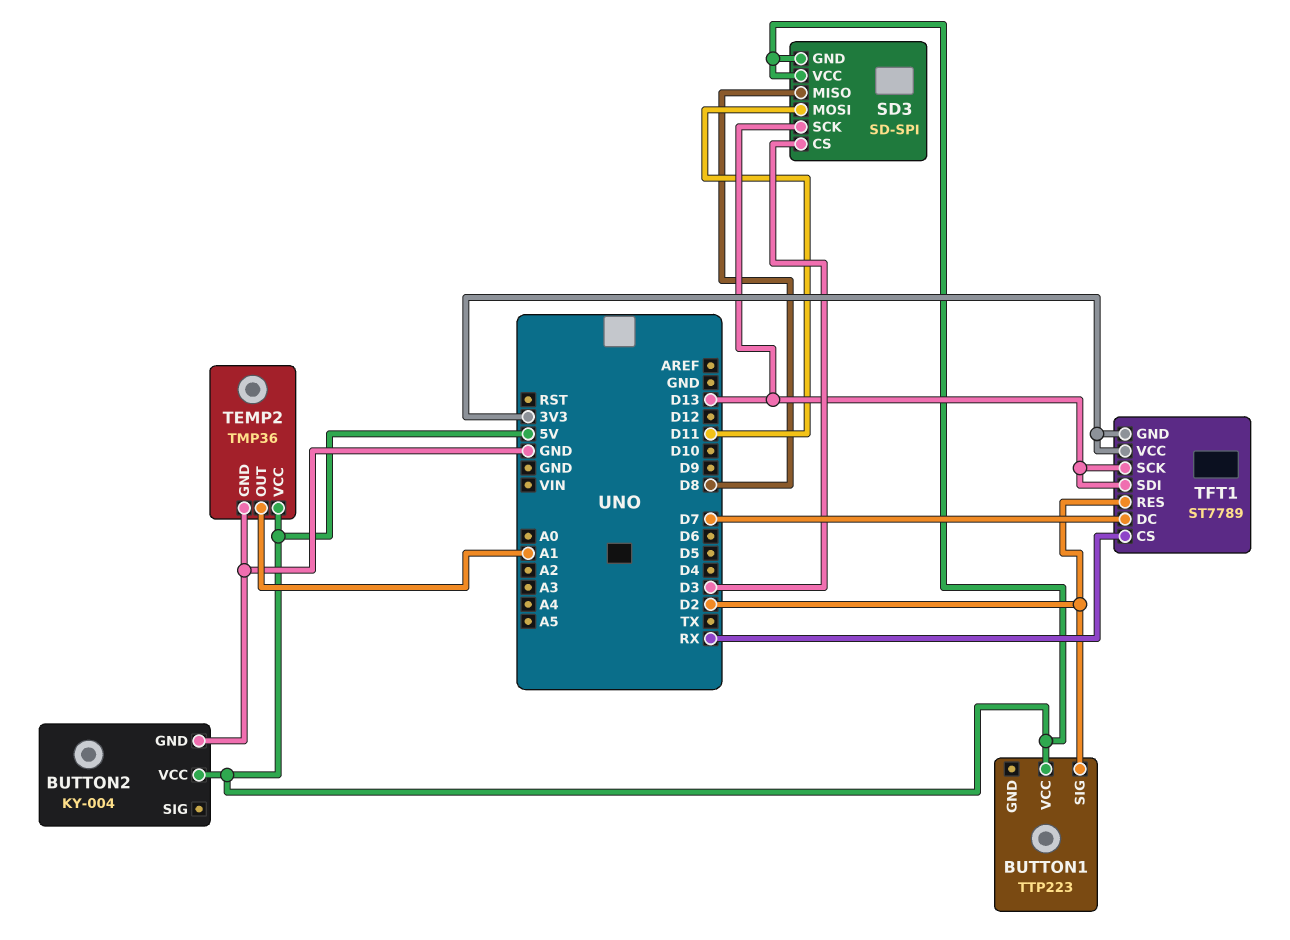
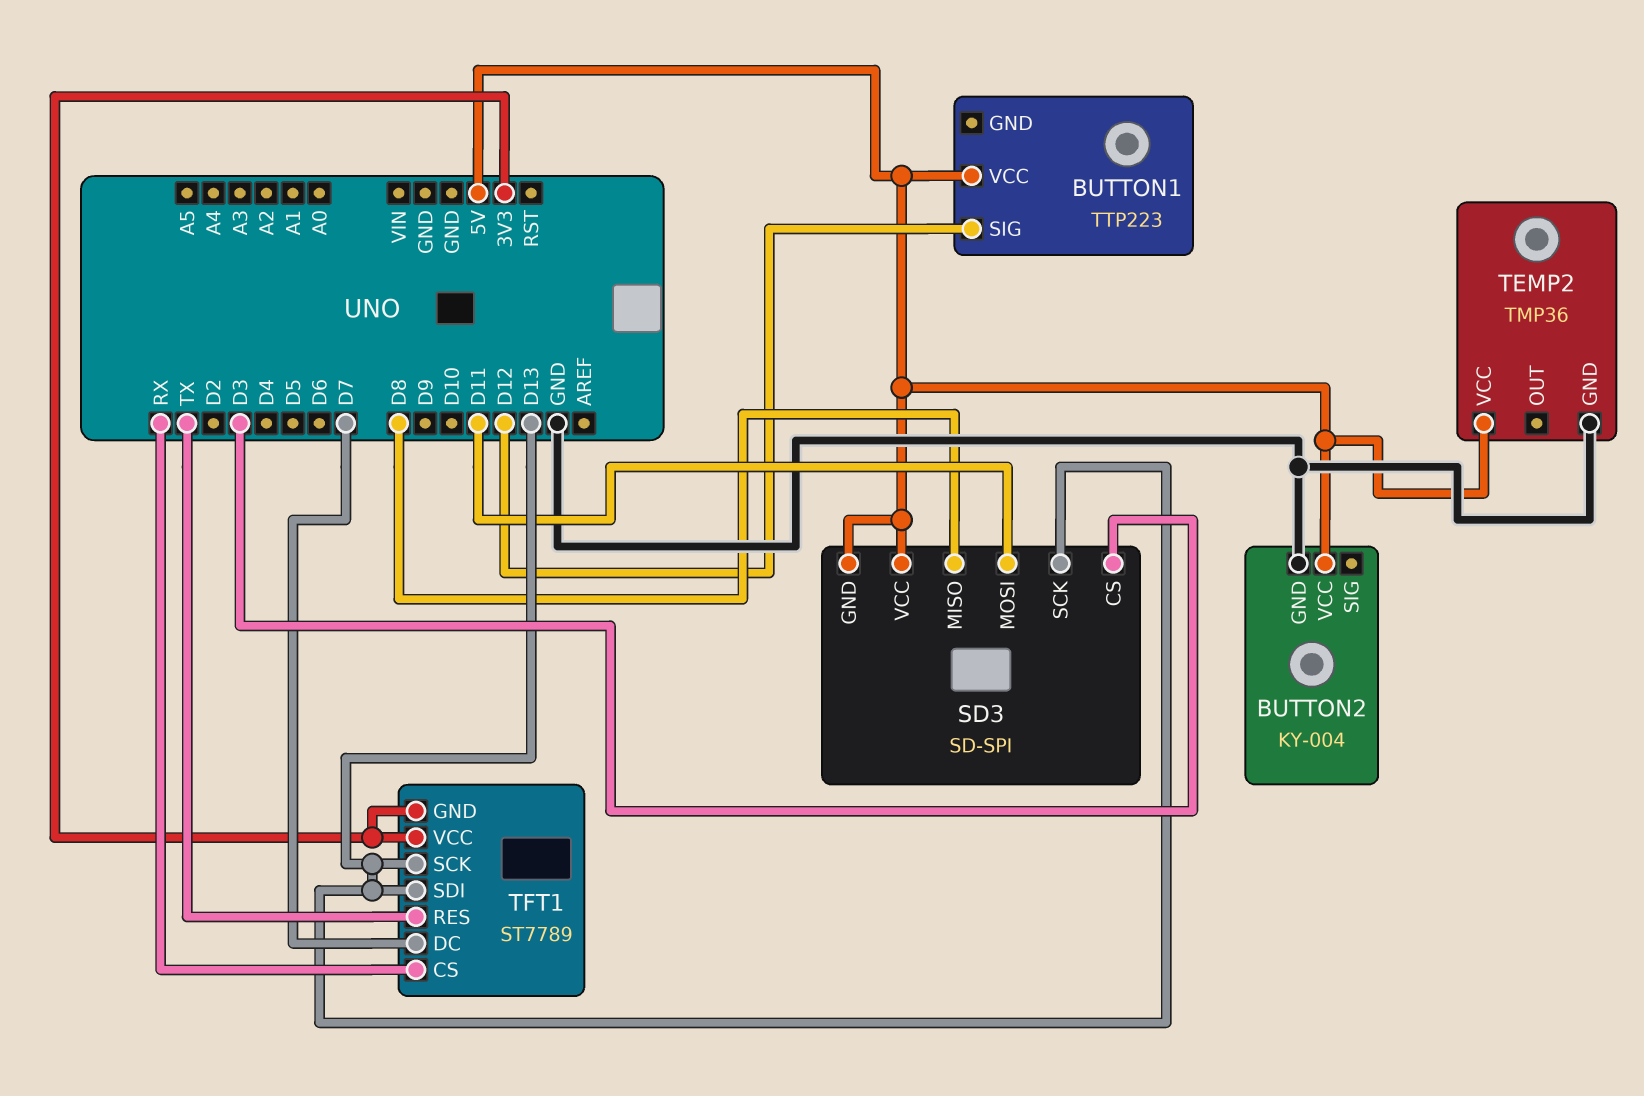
BUTTON1 pin SIG: D2 -> D12
TEMP2 pin OUT: A1 -> none
TFT1 pin RES: D2 -> TX

